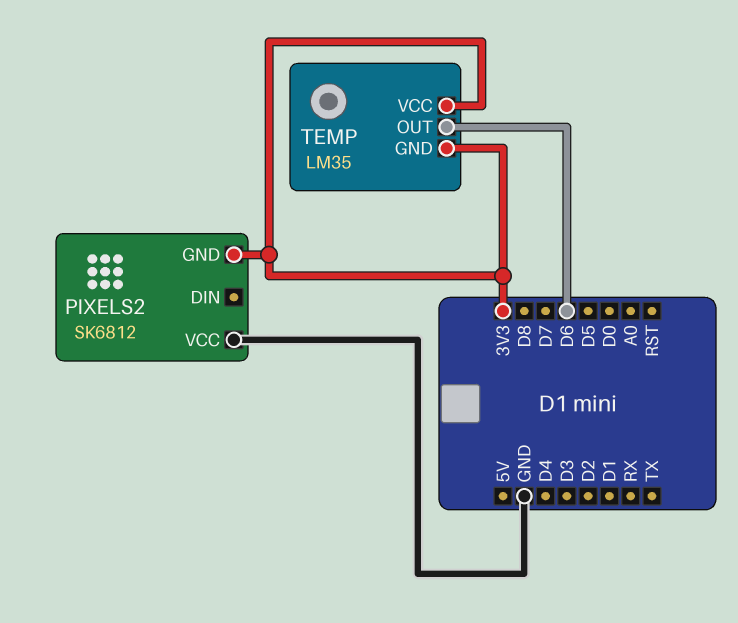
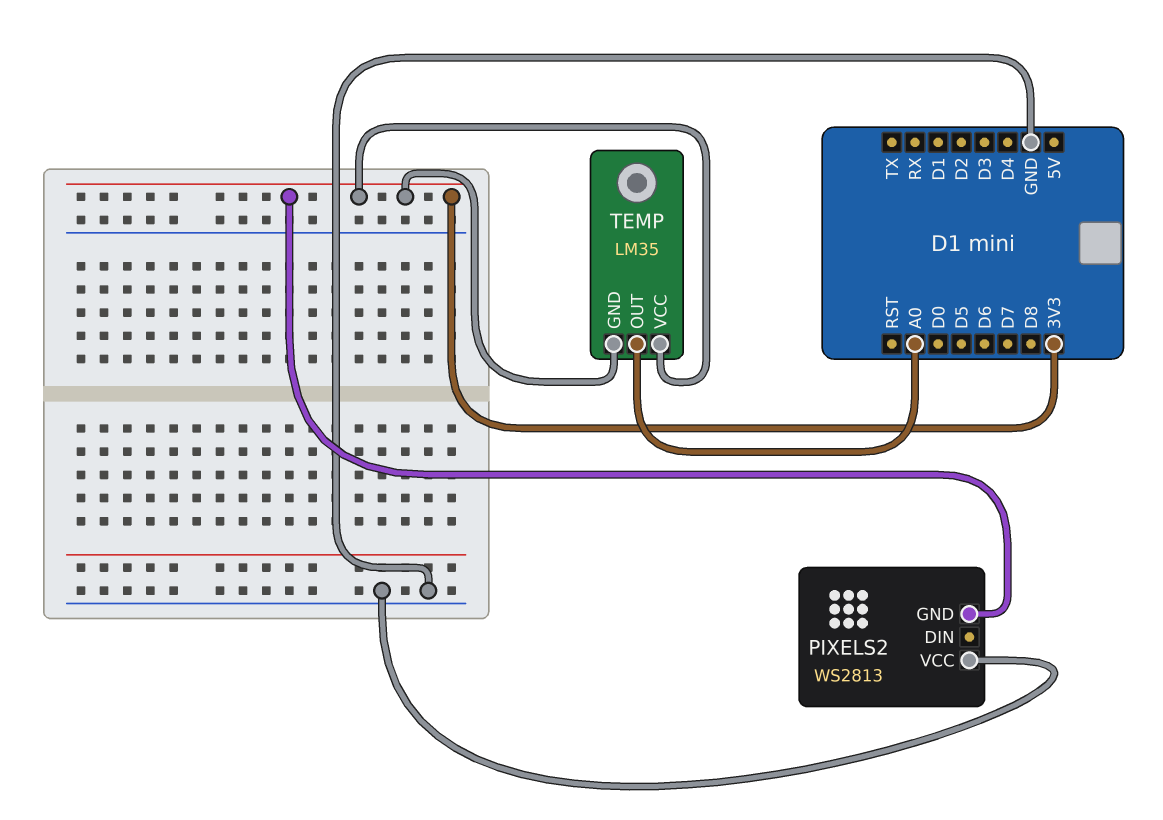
PIXELS2: SK6812 -> WS2813
TEMP pin OUT: D6 -> A0

